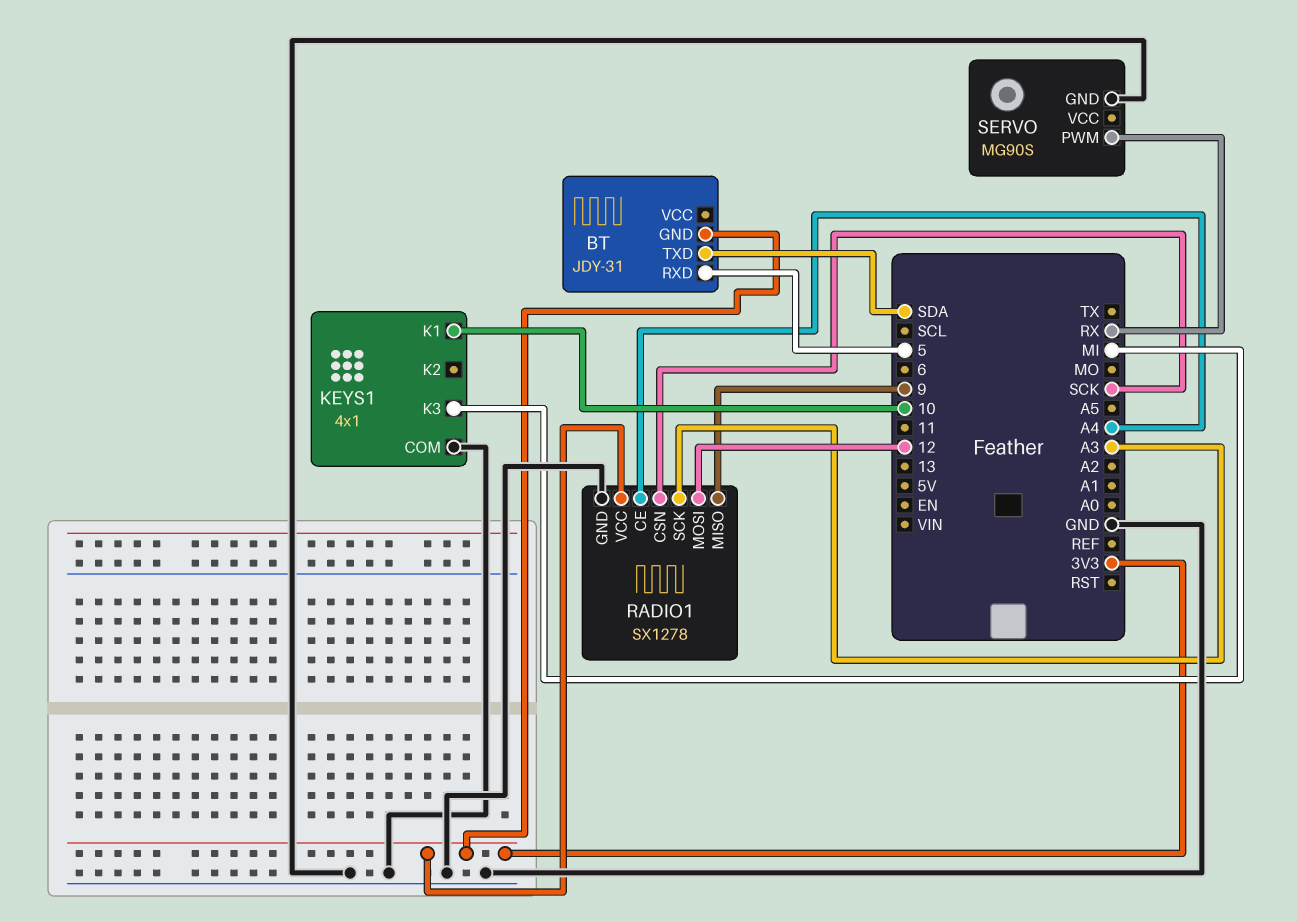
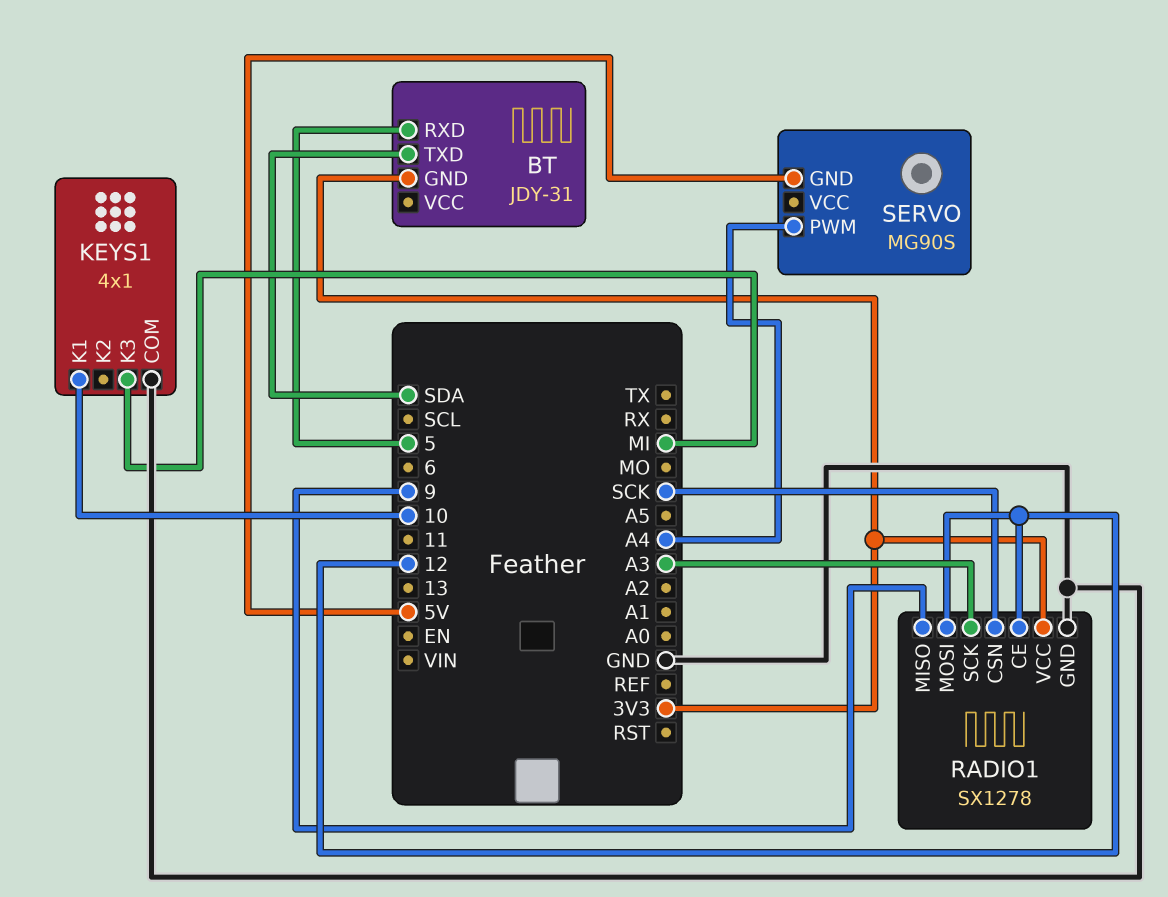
RADIO1 pin CE: A4 -> 12
SERVO pin GND: GND -> 5V
SERVO pin PWM: RX -> A4

